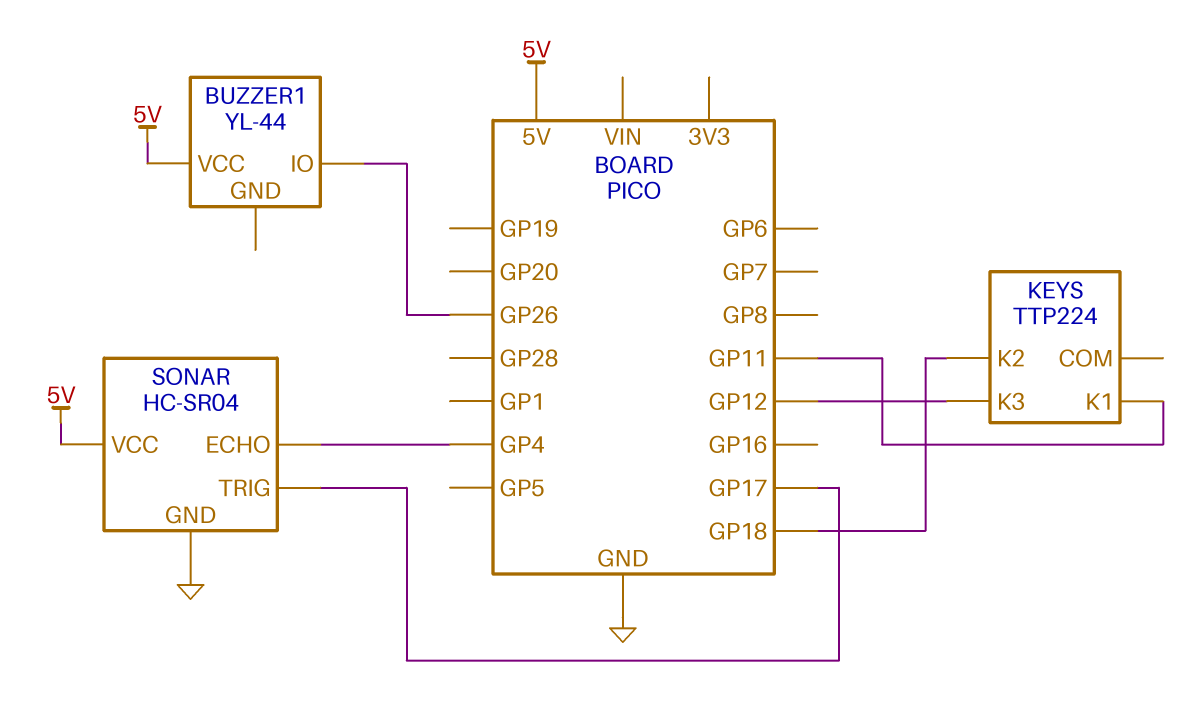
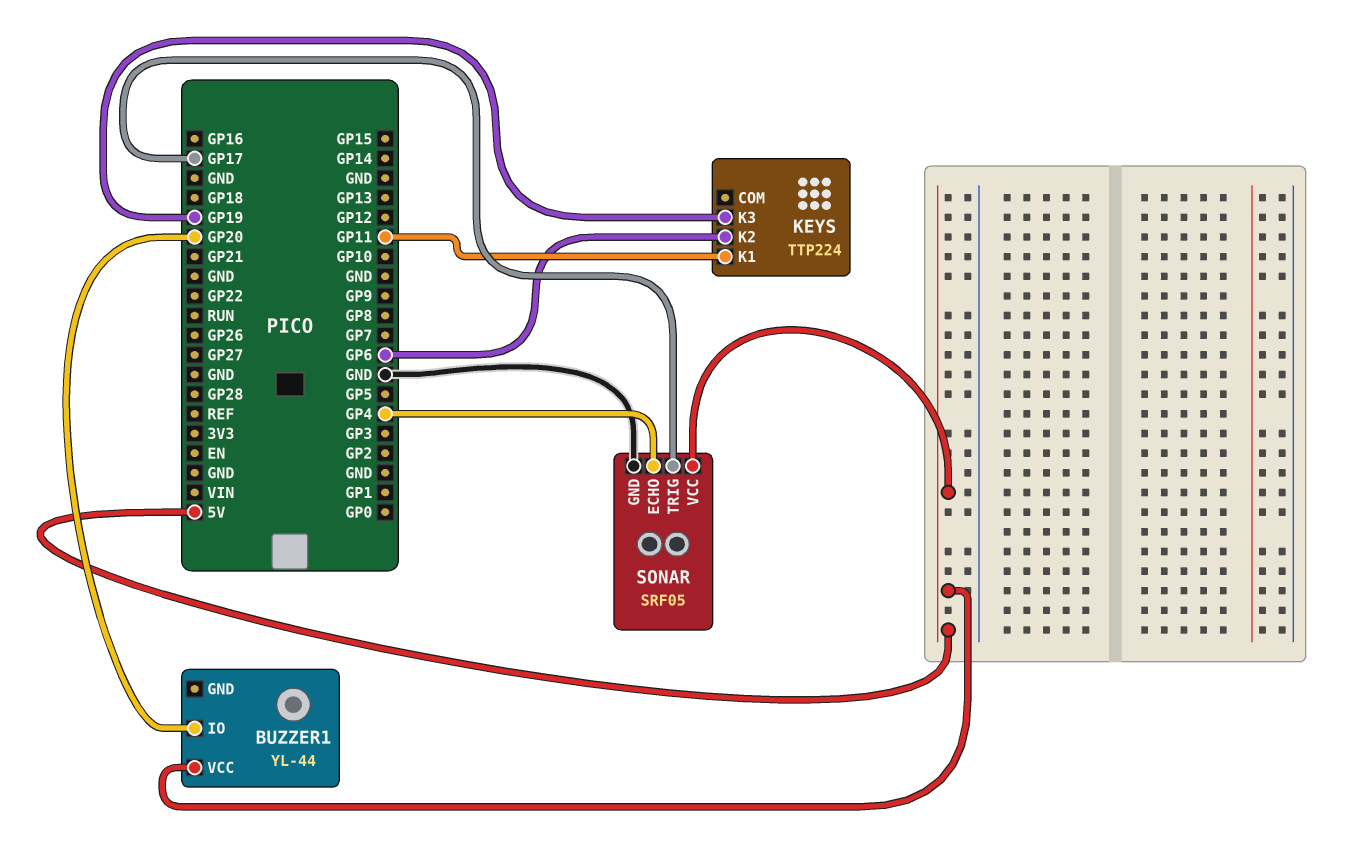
BUZZER1 pin IO: GP26 -> GP20
KEYS pin K2: GP18 -> GP6
KEYS pin K3: GP12 -> GP19
SONAR: HC-SR04 -> SRF05

